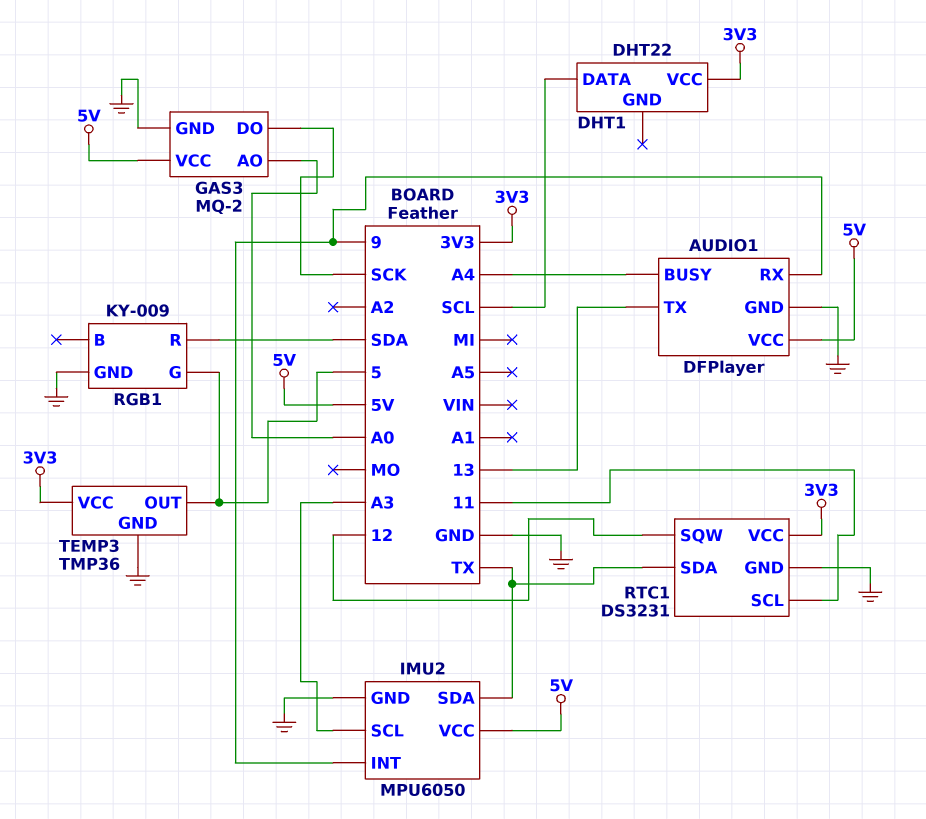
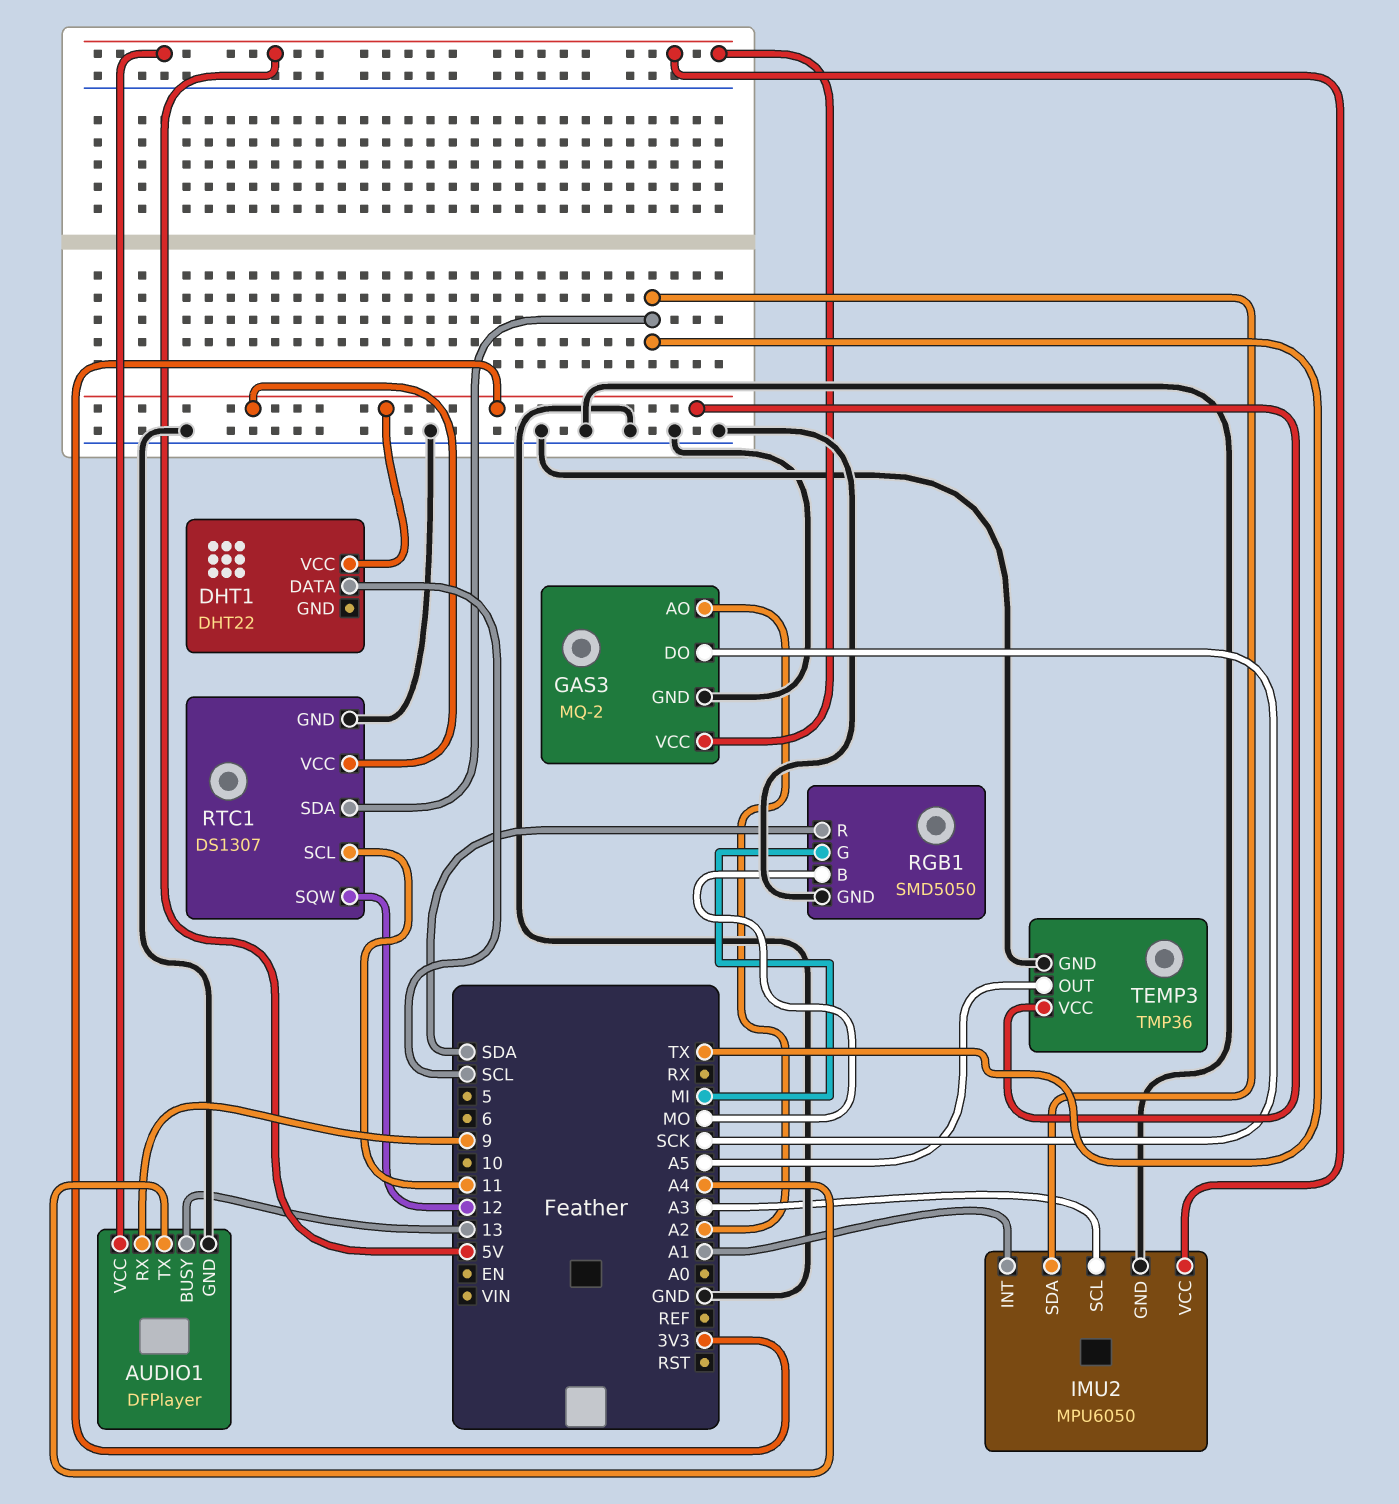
AUDIO1 pin BUSY: A4 -> 13
AUDIO1 pin TX: 13 -> A4
GAS3 pin AO: A0 -> A2
IMU2 pin INT: 9 -> A1
RGB1: KY-009 -> SMD5050
RGB1 pin B: none -> MO
RGB1 pin G: 5 -> MI
RTC1: DS3231 -> DS1307
TEMP3 pin OUT: 5 -> A5

